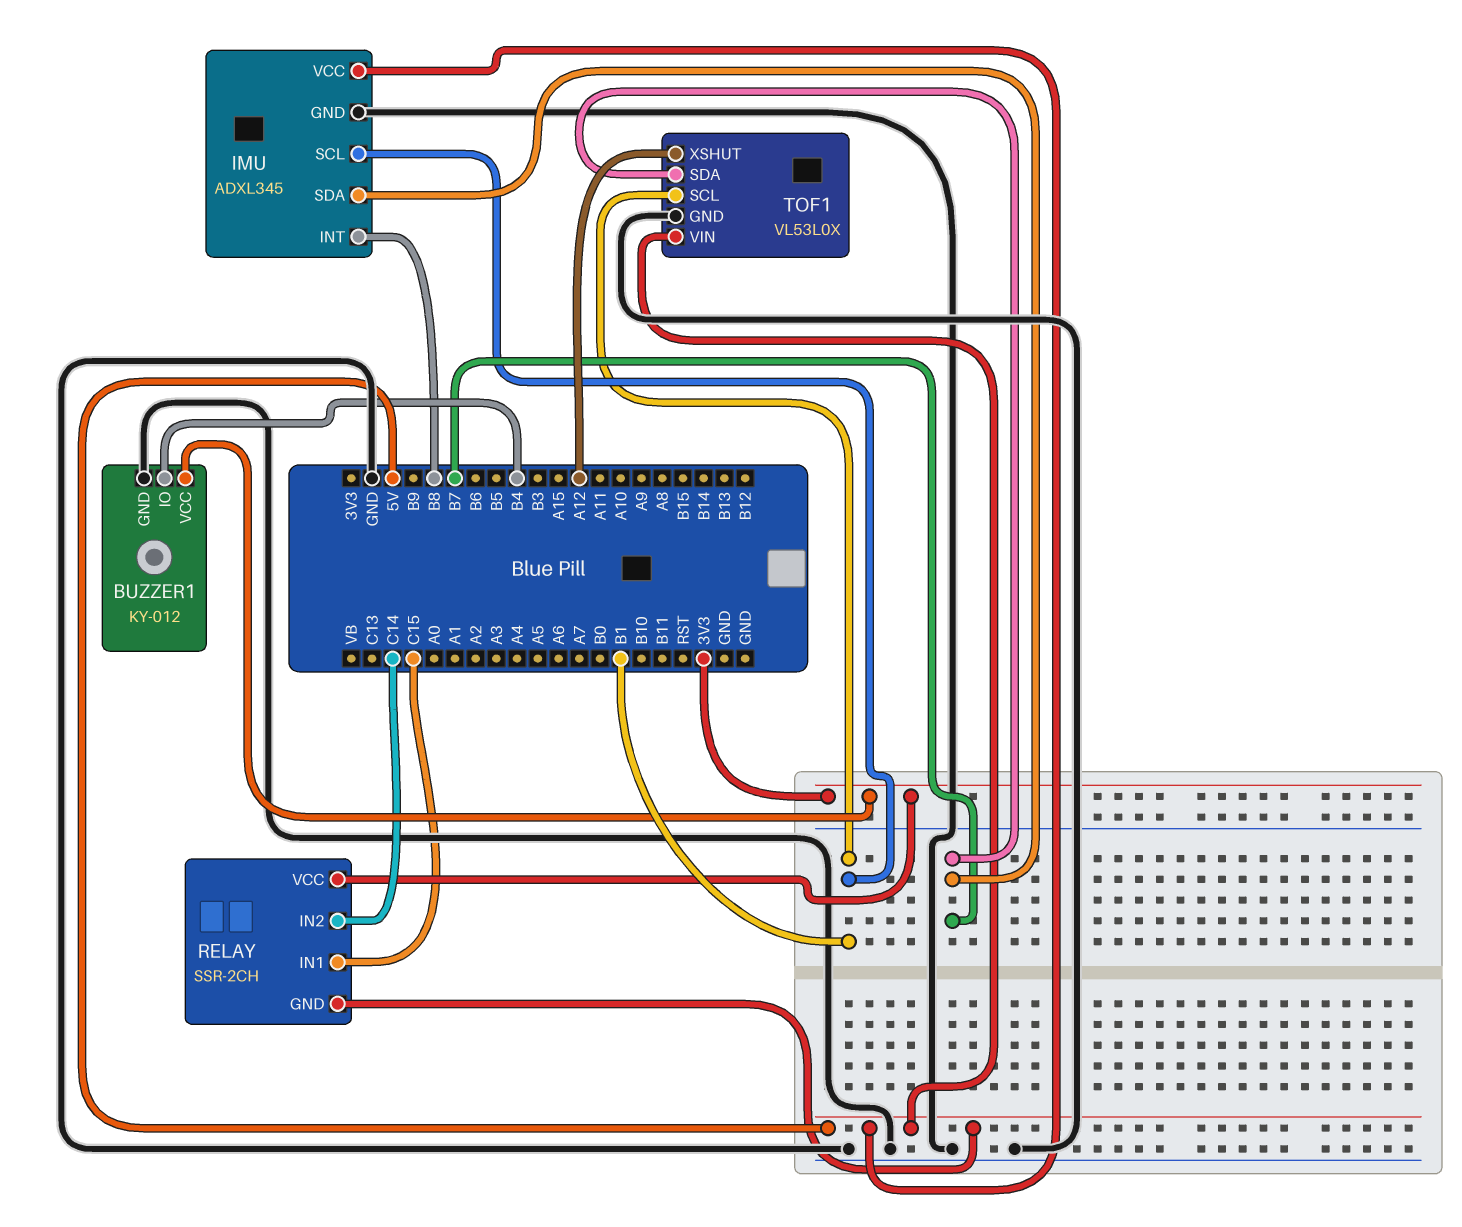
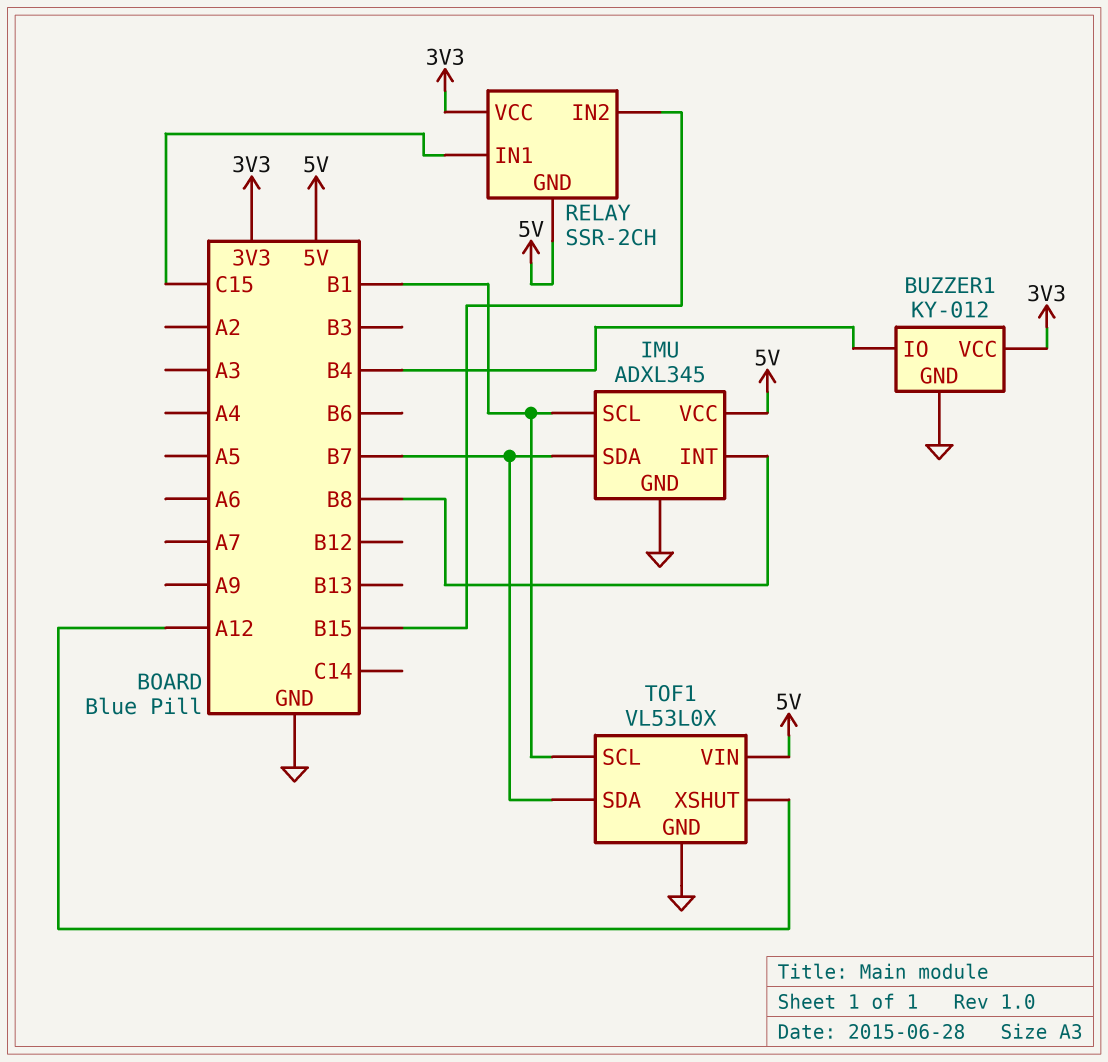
RELAY pin IN2: C14 -> B15

